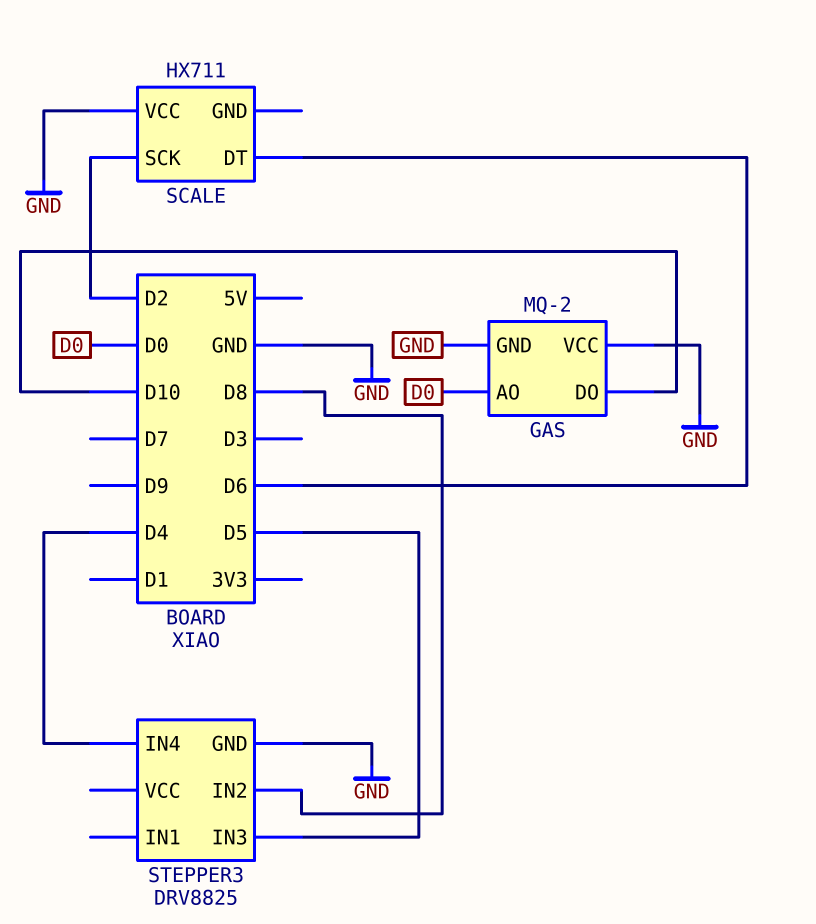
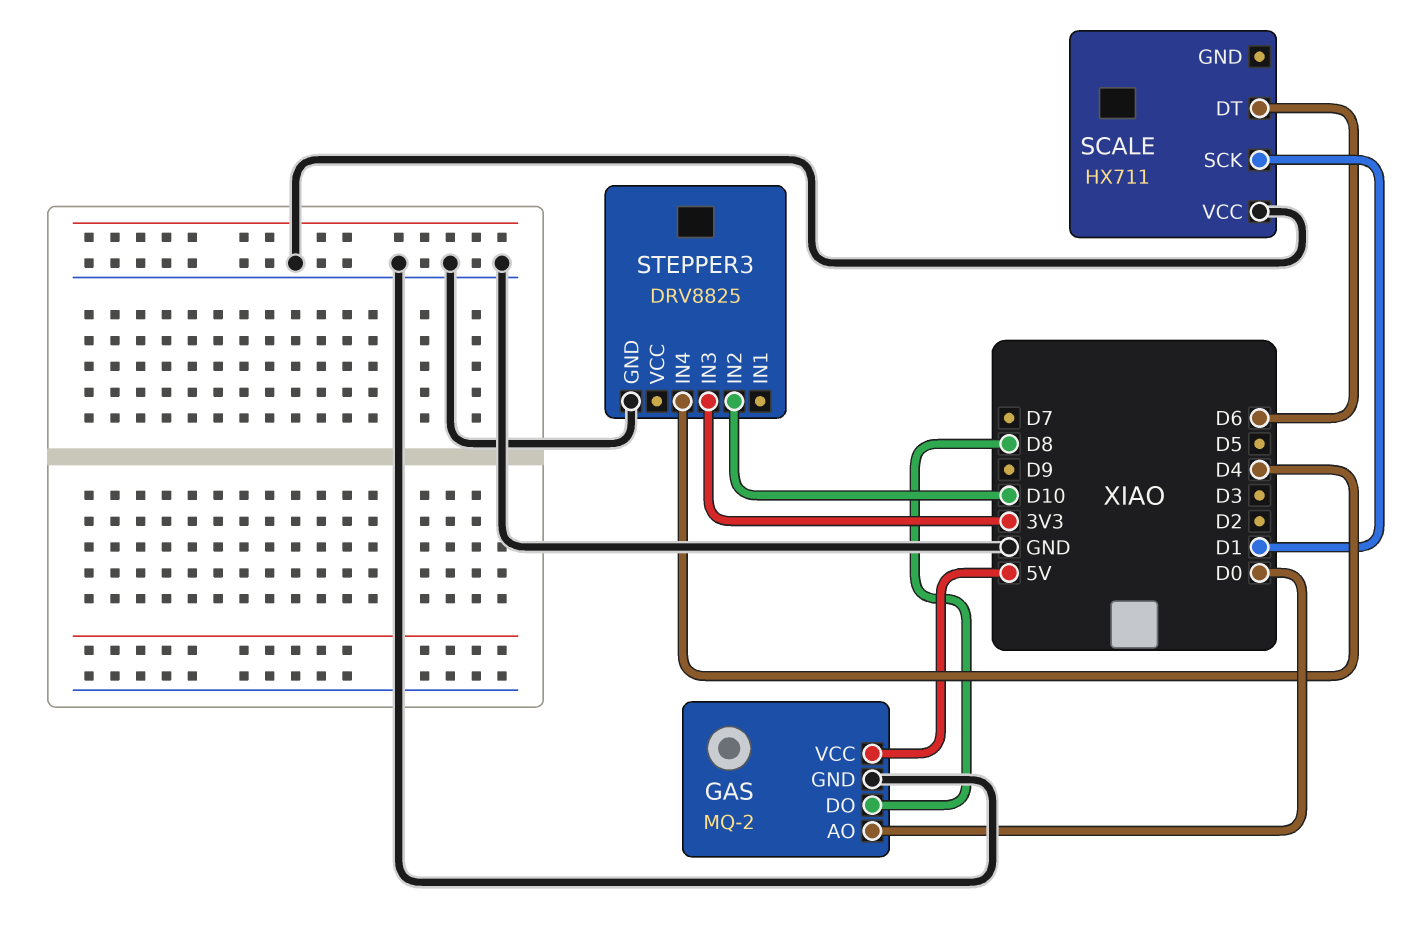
GAS pin DO: D10 -> D8
GAS pin VCC: GND -> 5V
SCALE pin SCK: D2 -> D1
STEPPER3 pin IN2: D8 -> D10
STEPPER3 pin IN3: D5 -> 3V3

